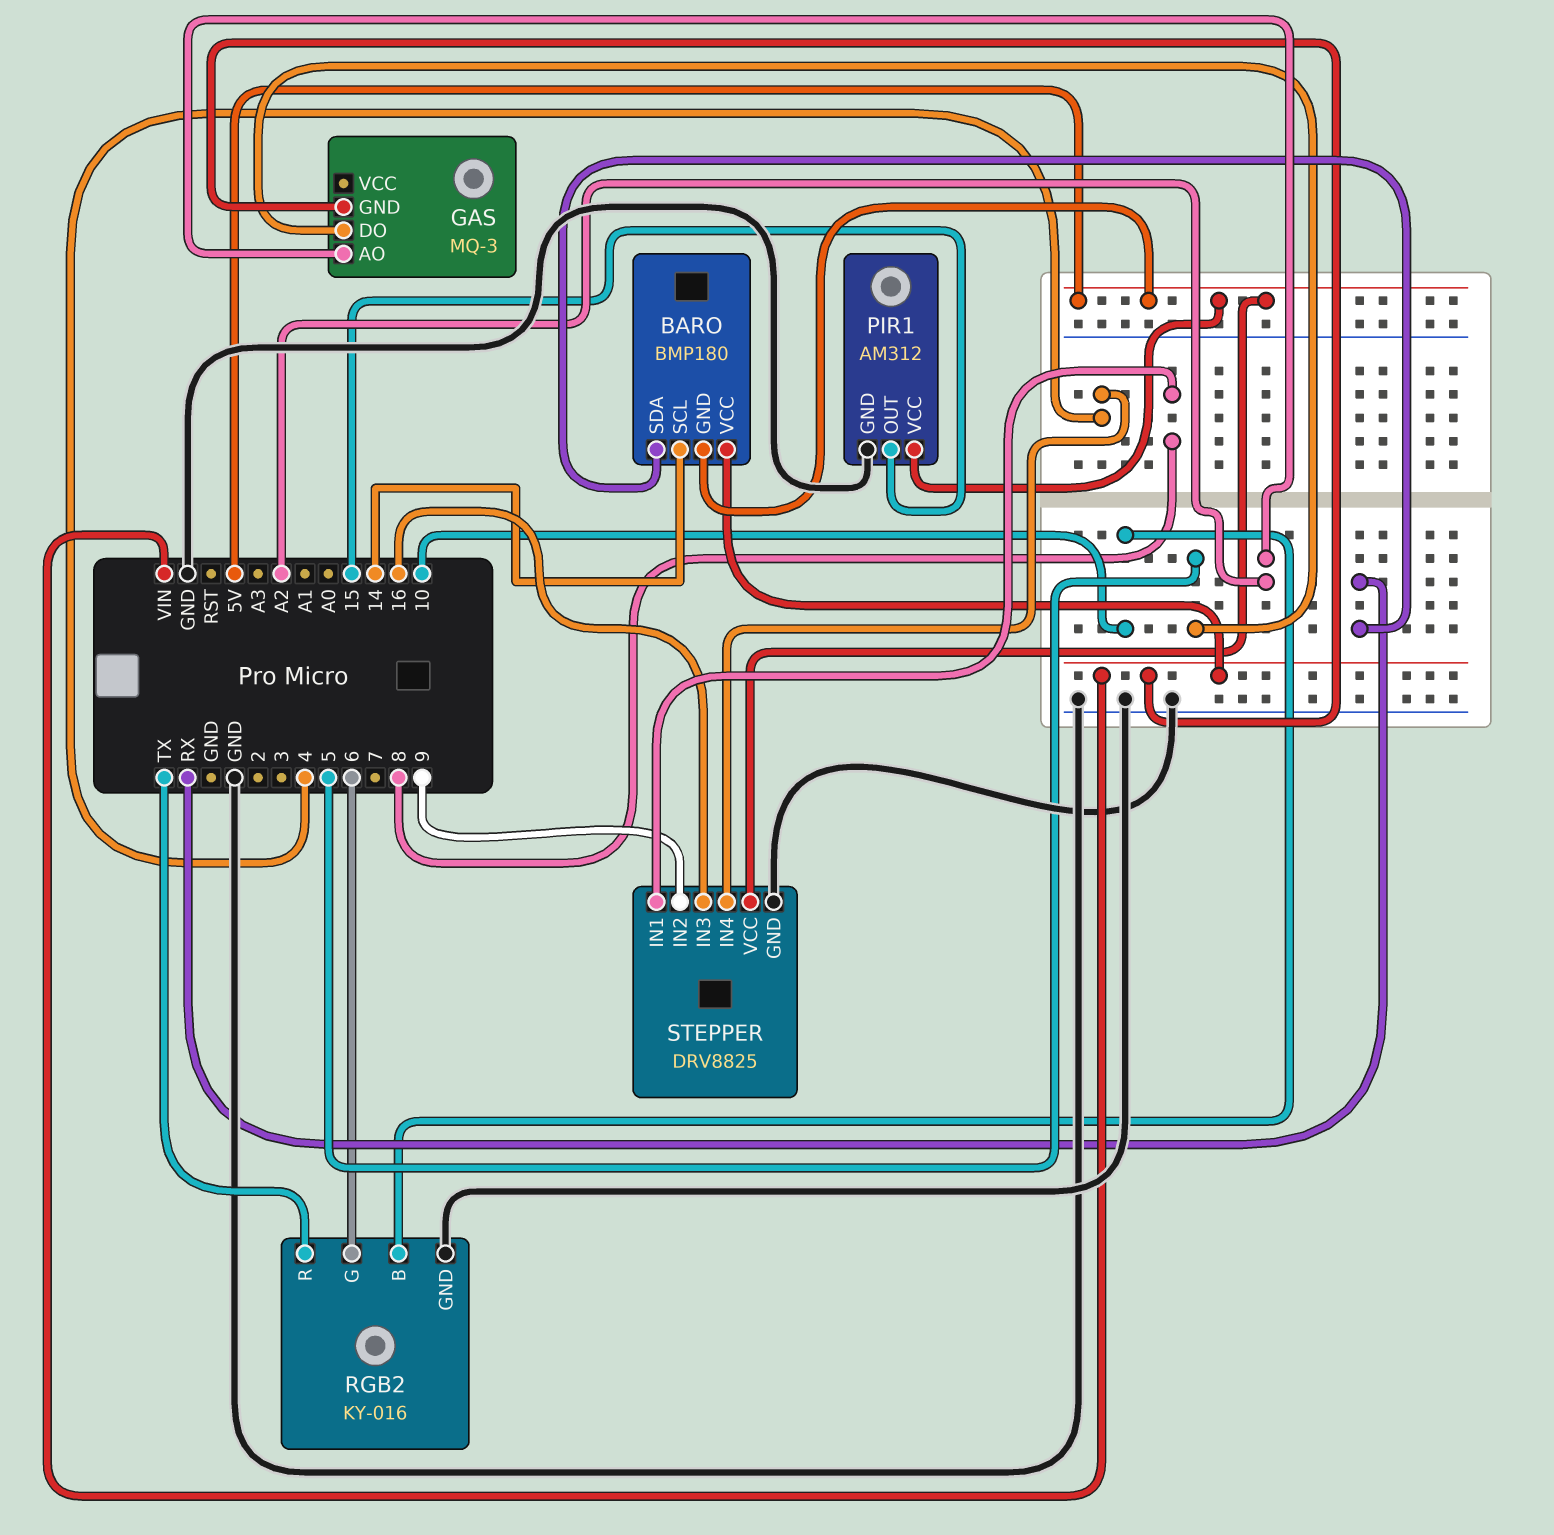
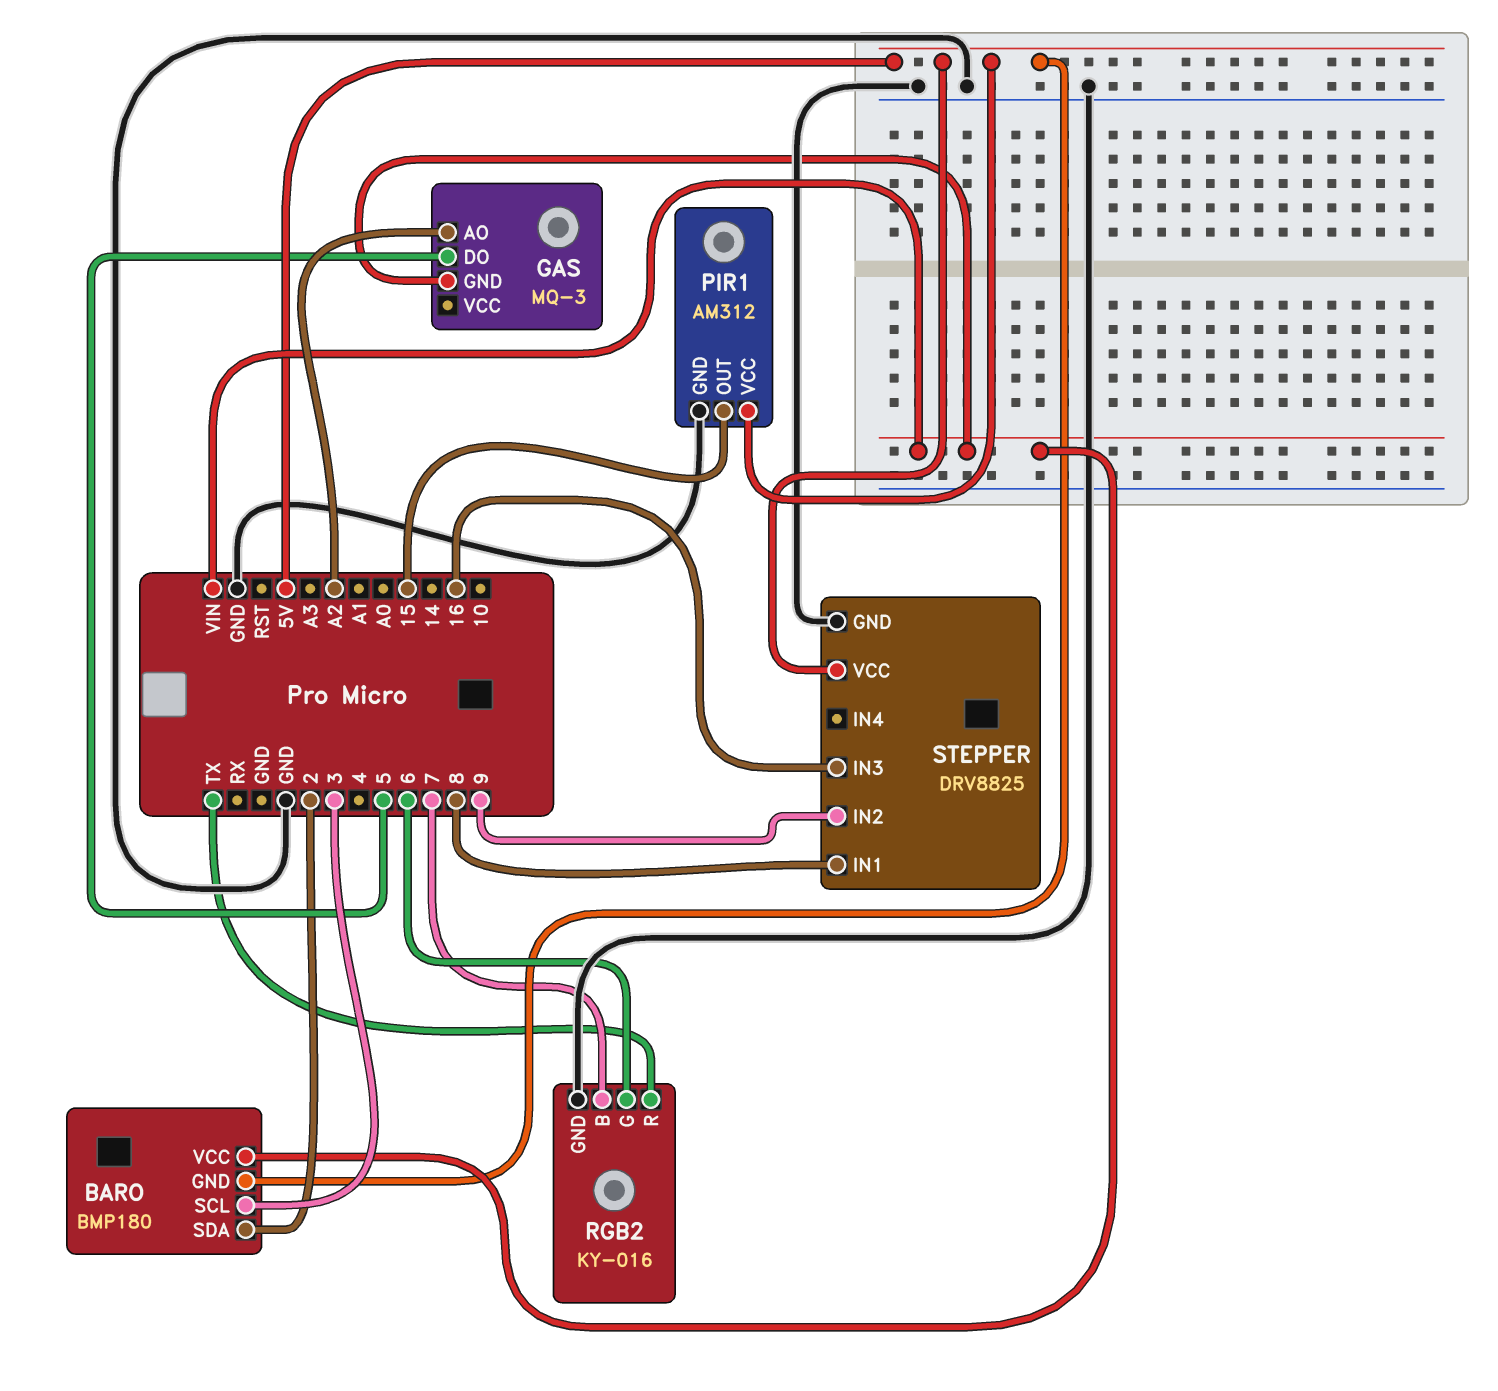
BARO pin SCL: 14 -> 3
BARO pin SDA: RX -> 2
RGB2 pin B: 10 -> 7
STEPPER pin IN4: 4 -> none

